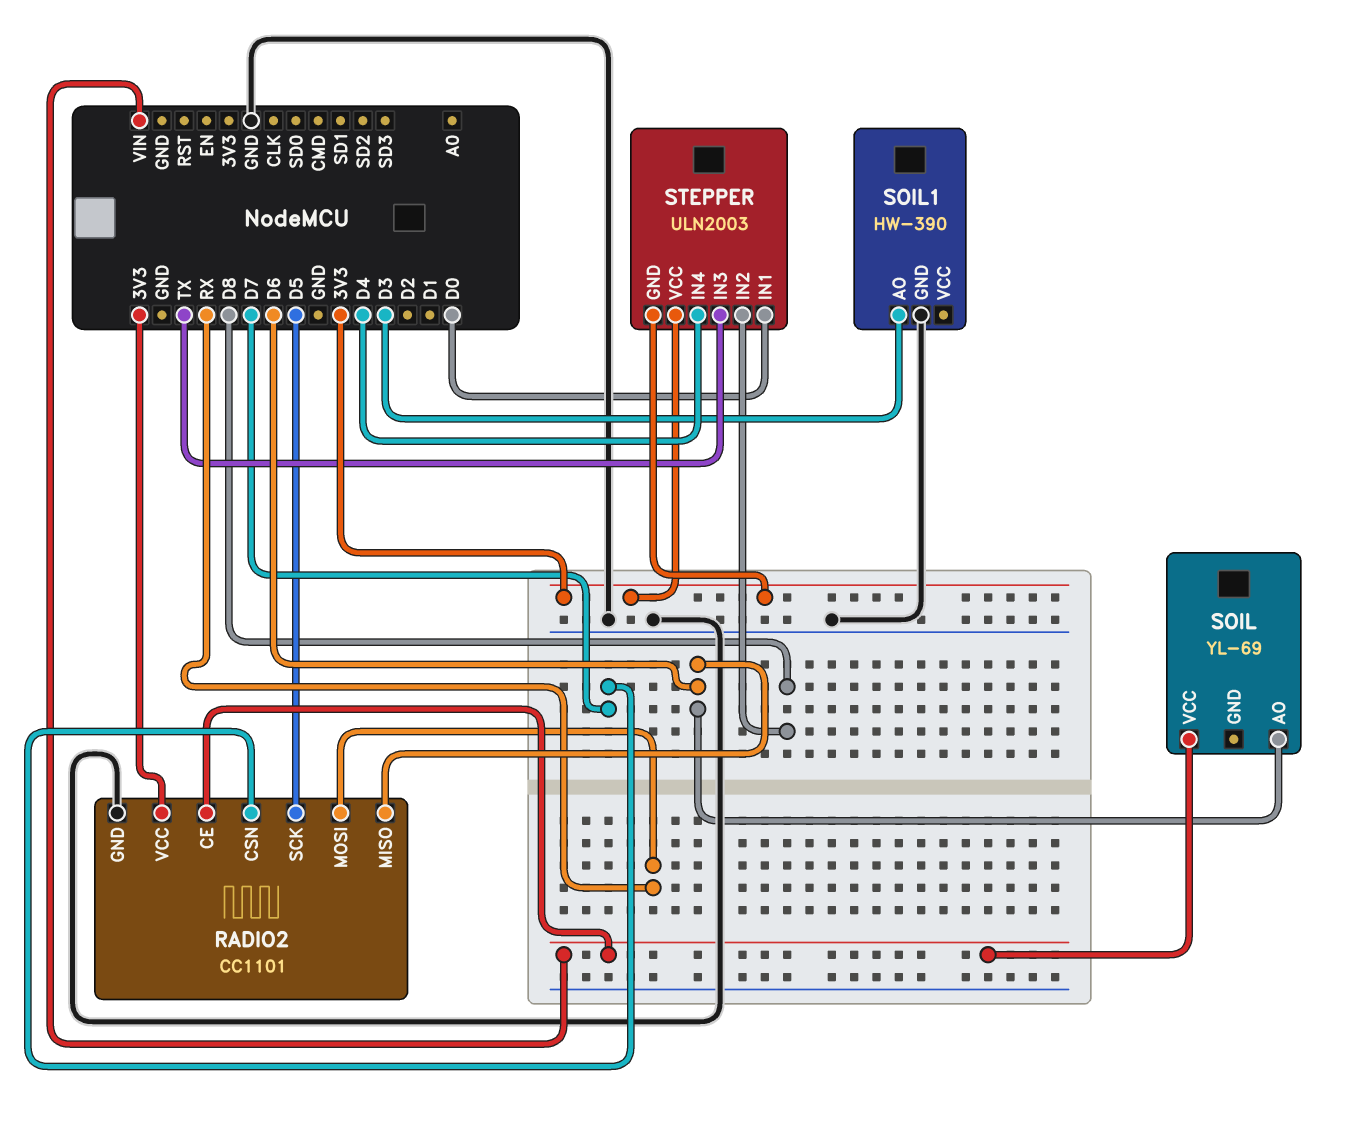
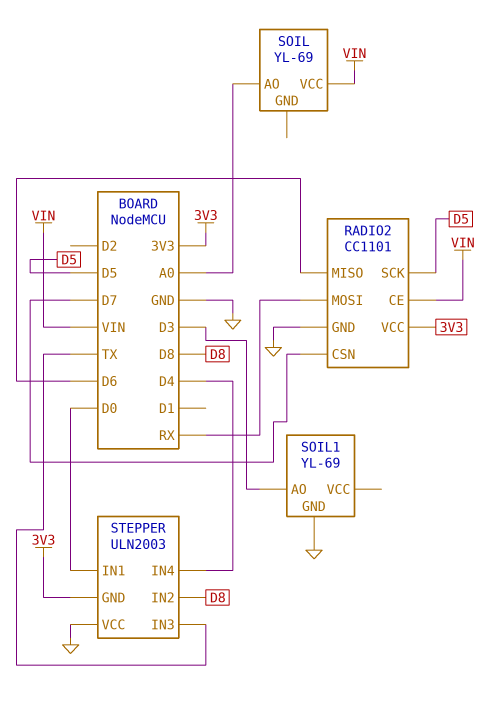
SOIL pin AO: D6 -> A0
SOIL1: HW-390 -> YL-69
STEPPER pin VCC: 3V3 -> GND

